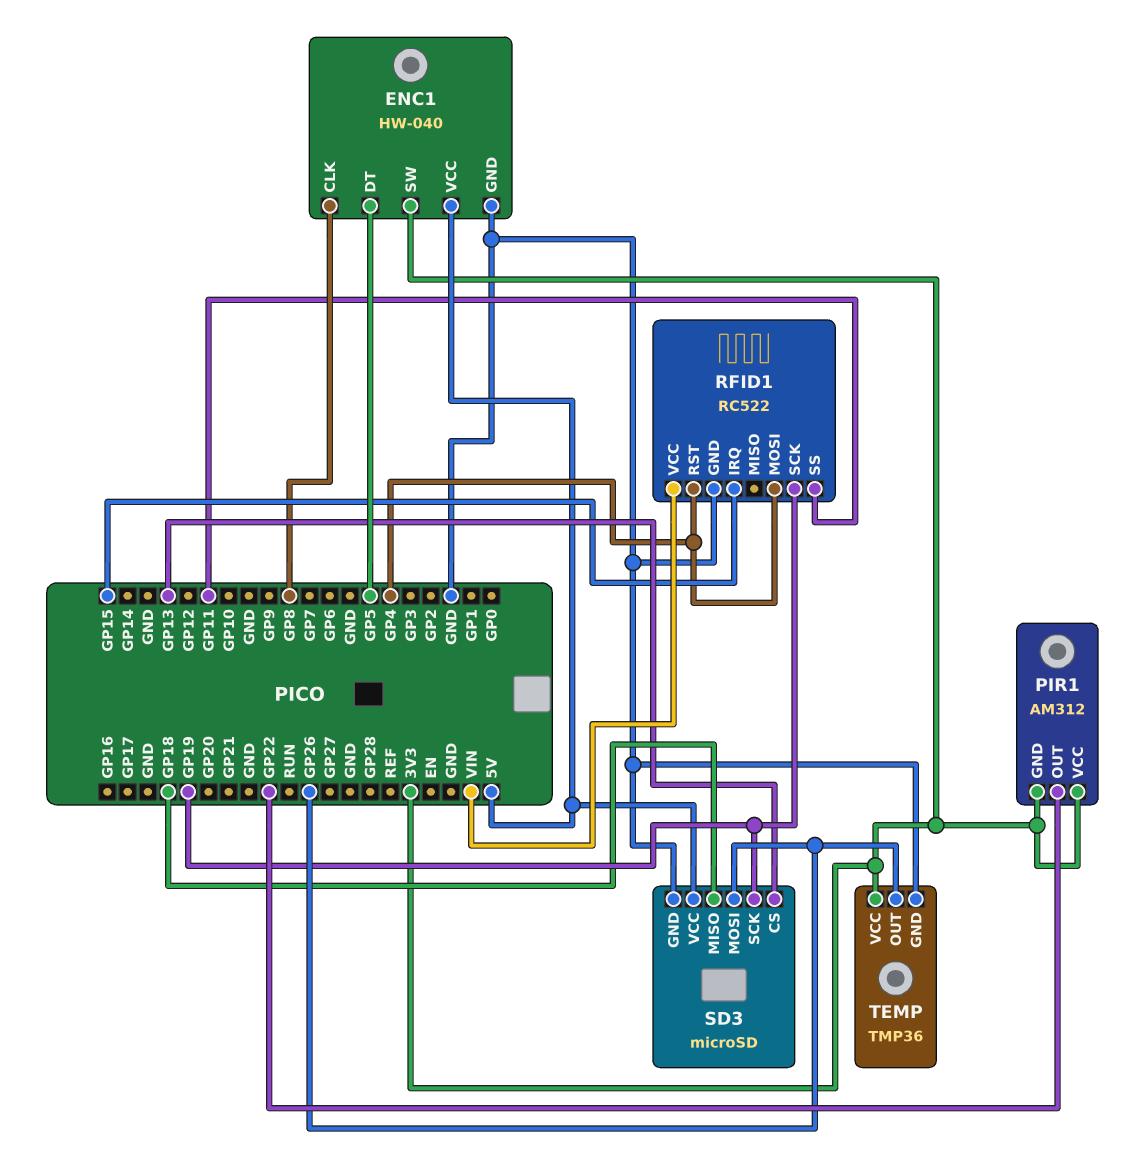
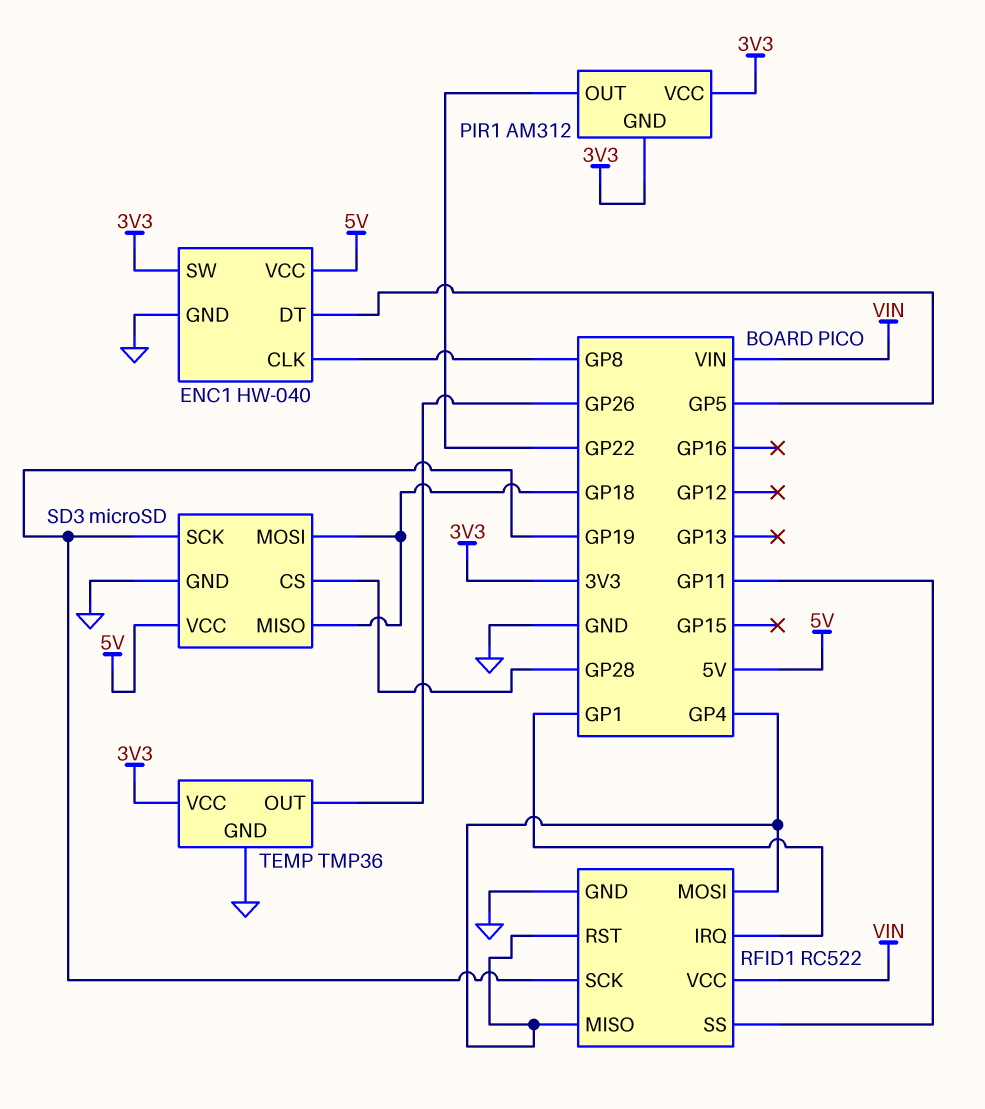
RFID1 pin IRQ: GP15 -> GP1
RFID1 pin MISO: none -> GP4
SD3 pin CS: GP13 -> GP28
SD3 pin MOSI: GP26 -> GP18

